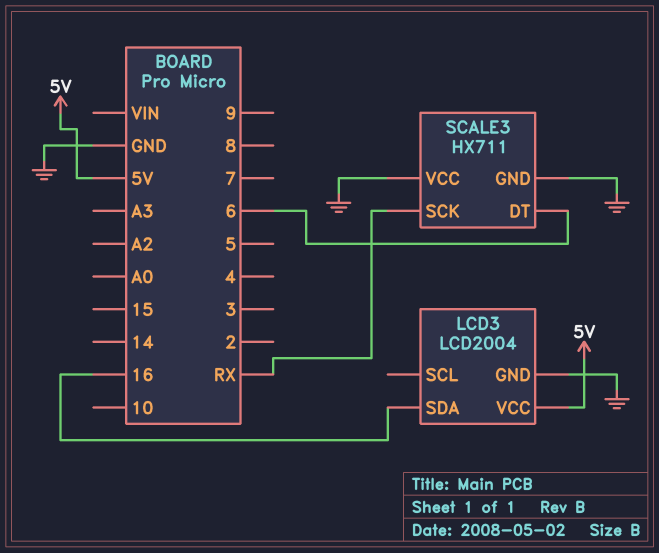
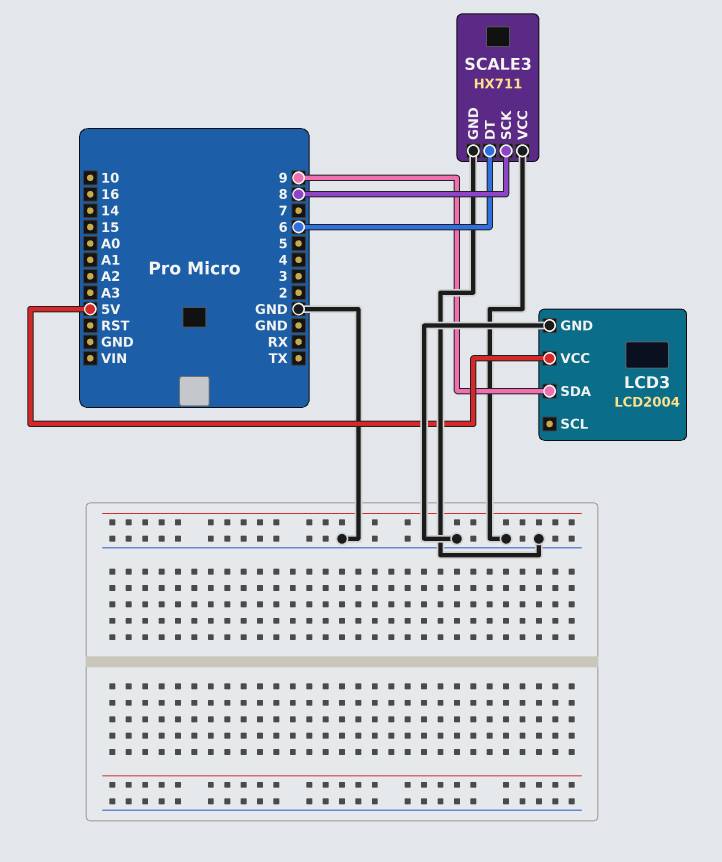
LCD3 pin SDA: 16 -> 9
SCALE3 pin SCK: RX -> 8

